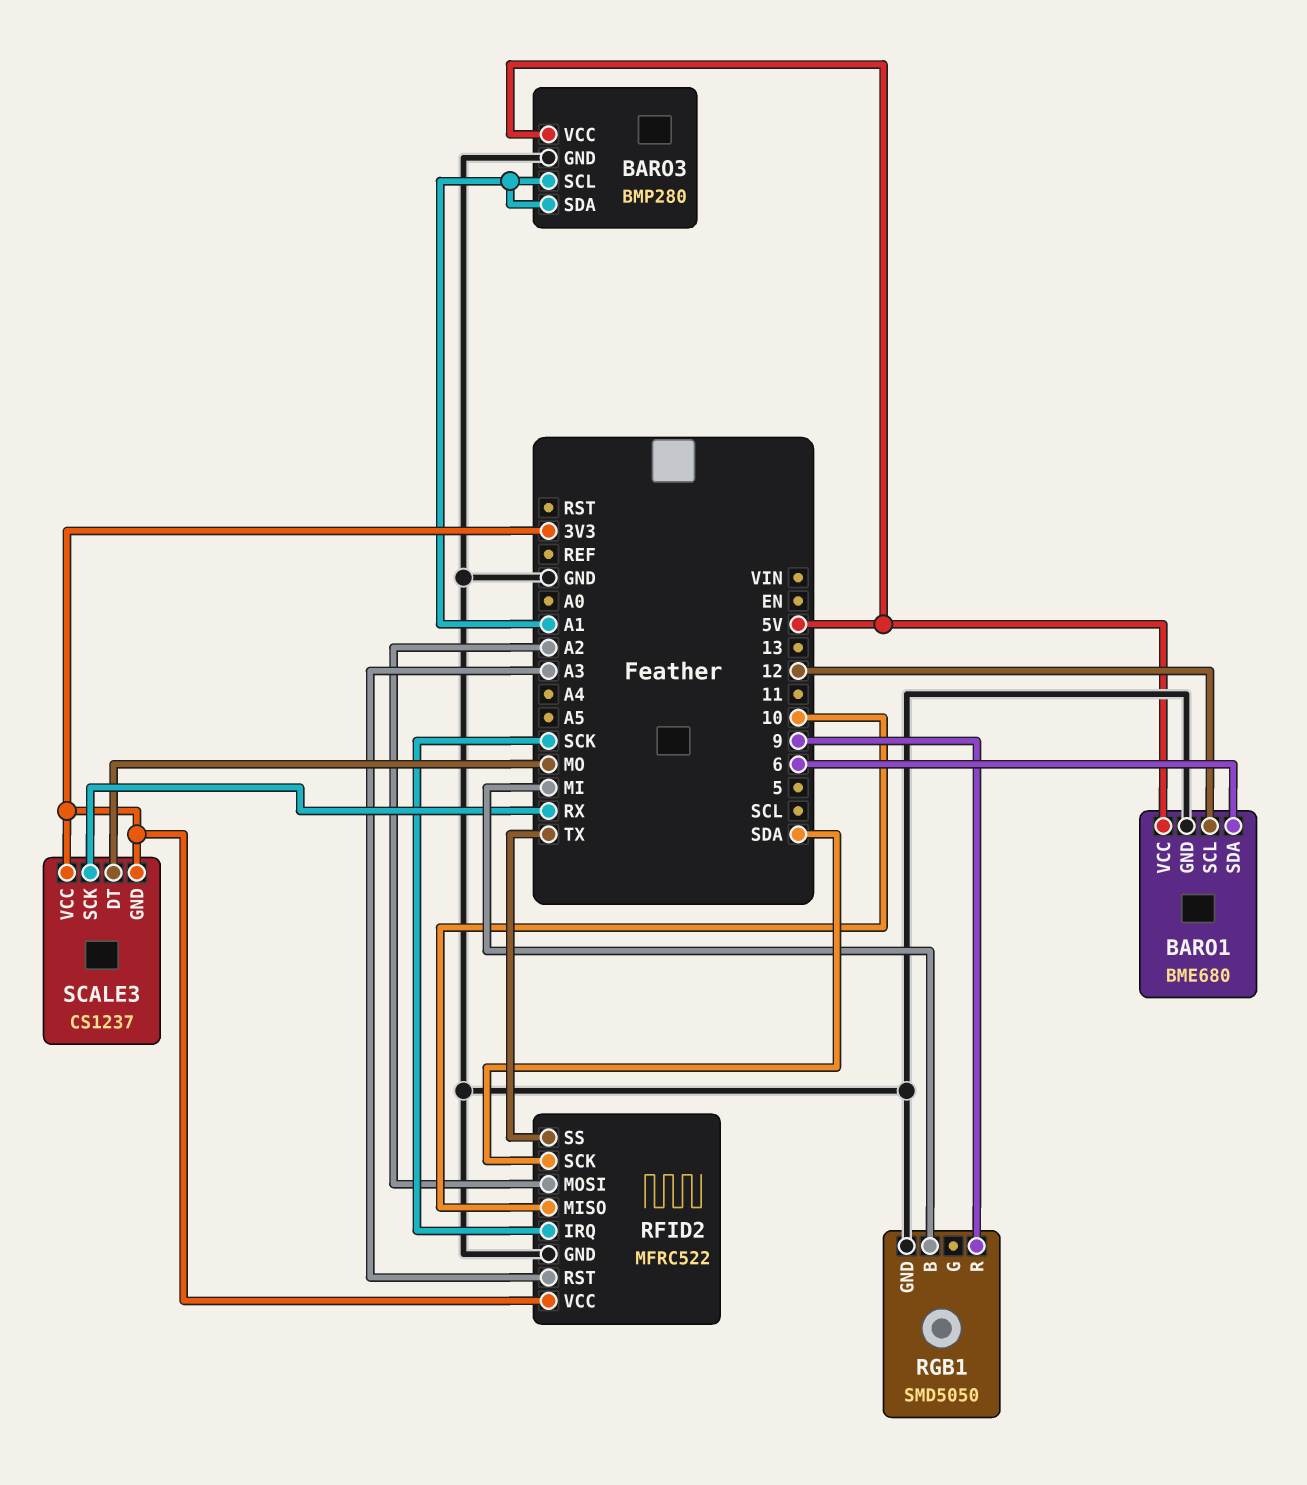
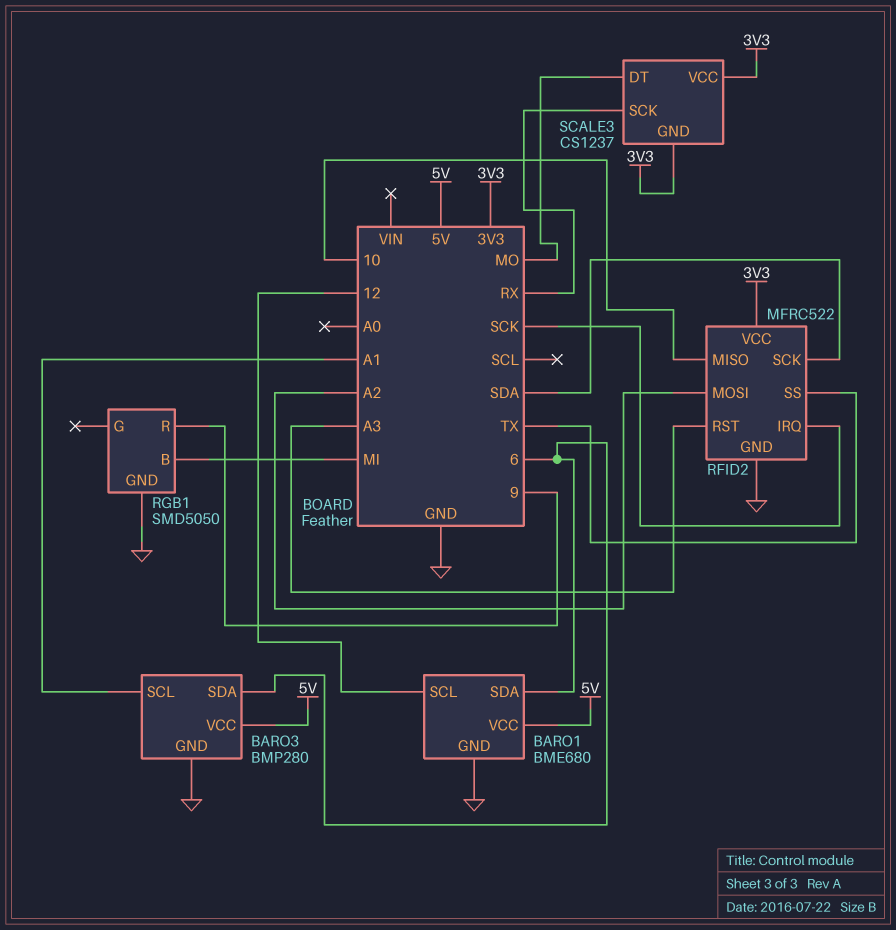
BARO3 pin SDA: A1 -> 6

